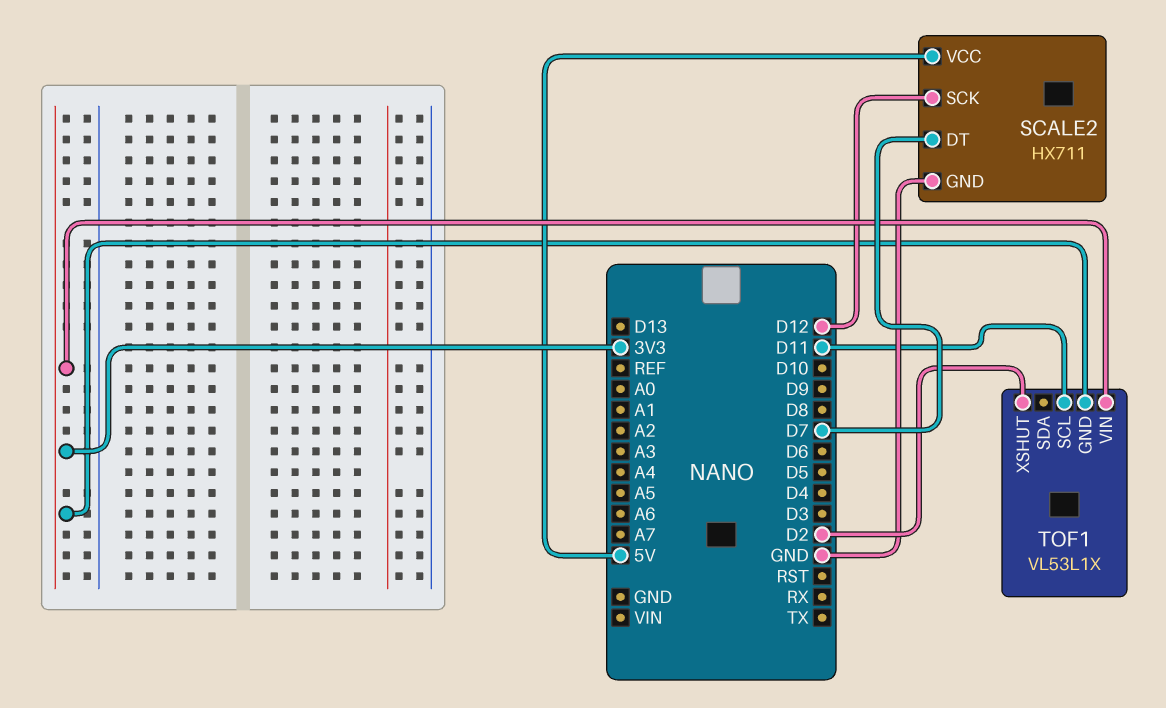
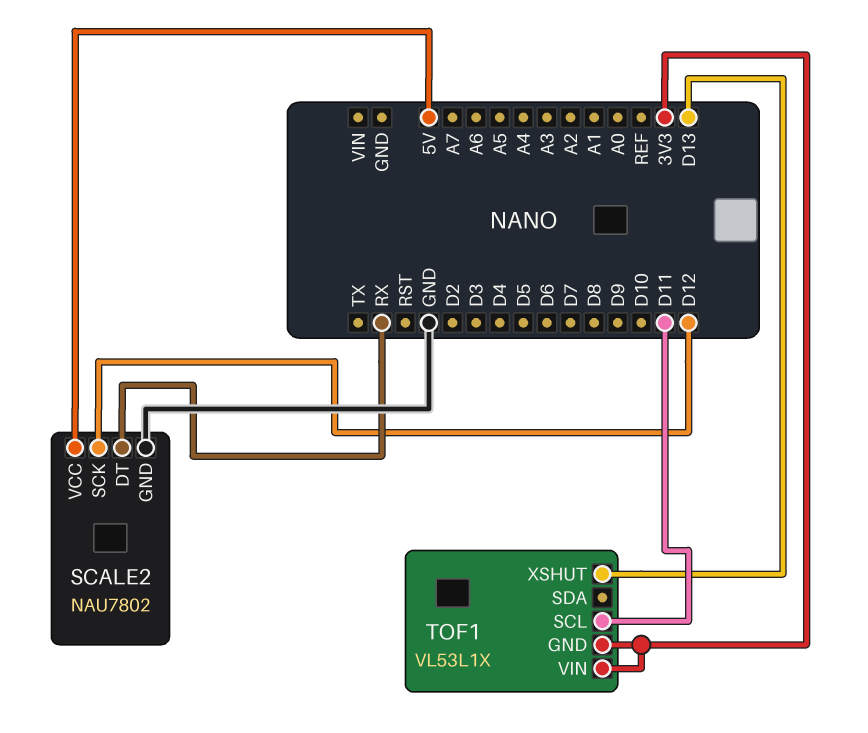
SCALE2: HX711 -> NAU7802
SCALE2 pin DT: D7 -> RX
TOF1 pin XSHUT: D2 -> D13

